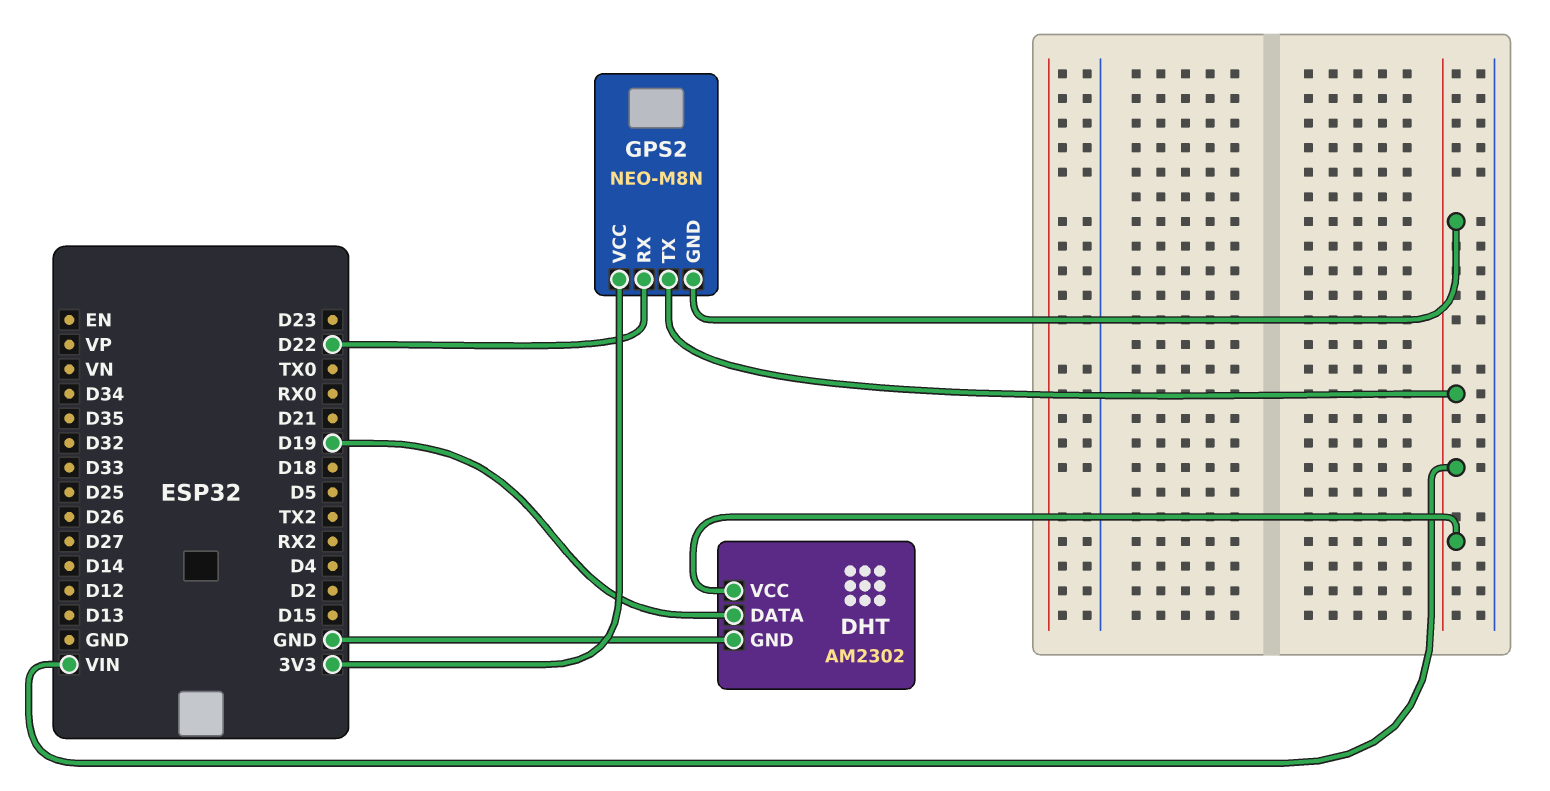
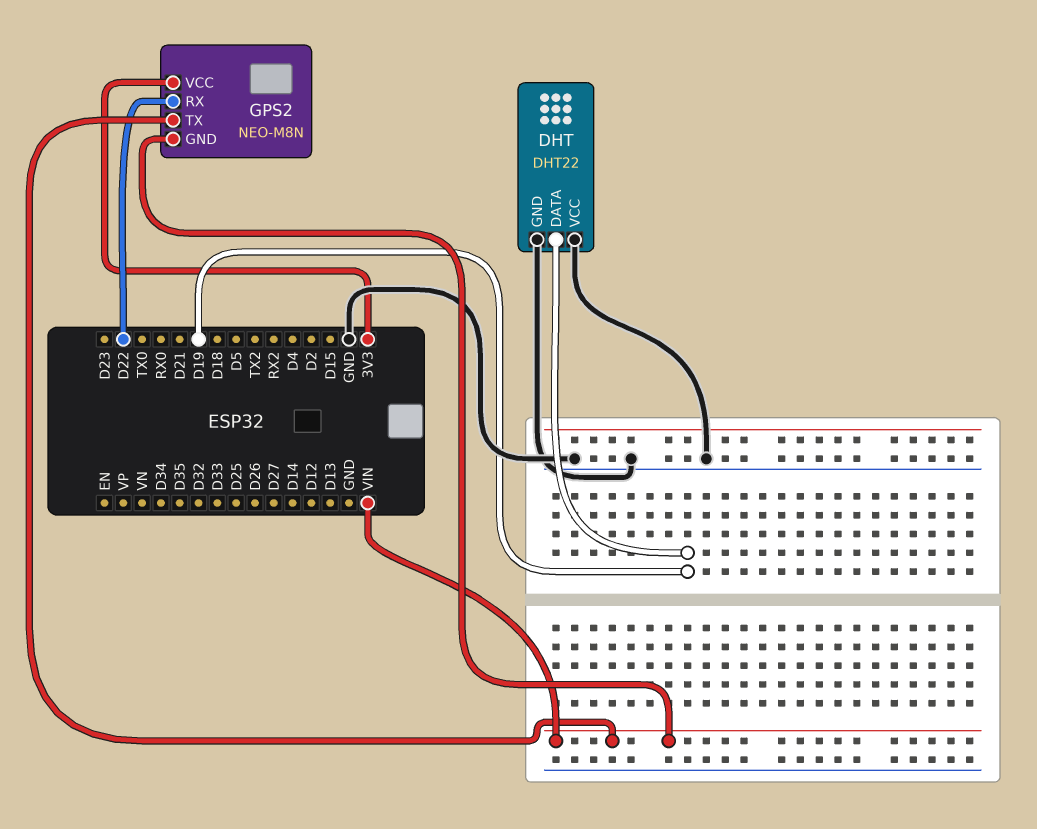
DHT: AM2302 -> DHT22
DHT pin VCC: VIN -> GND

